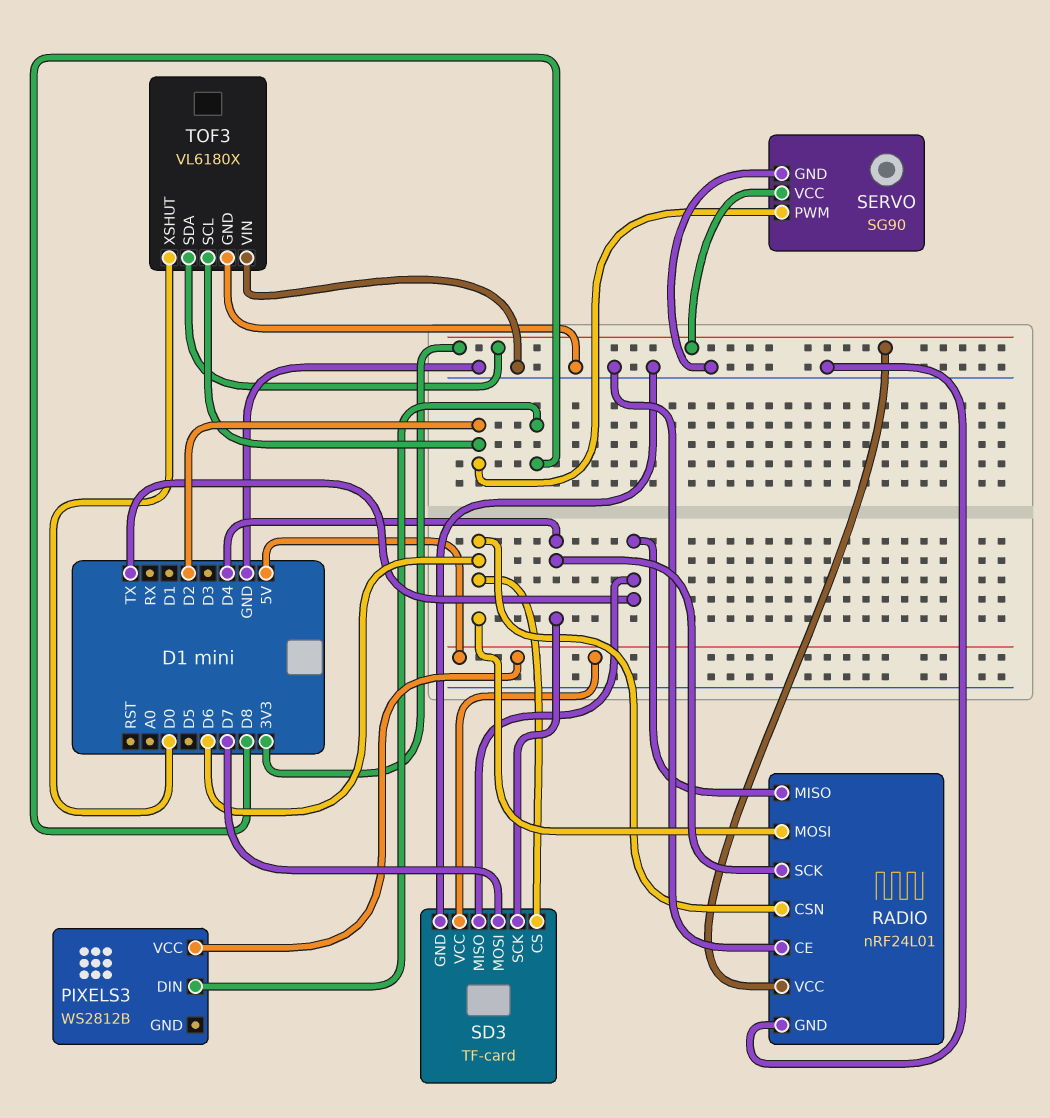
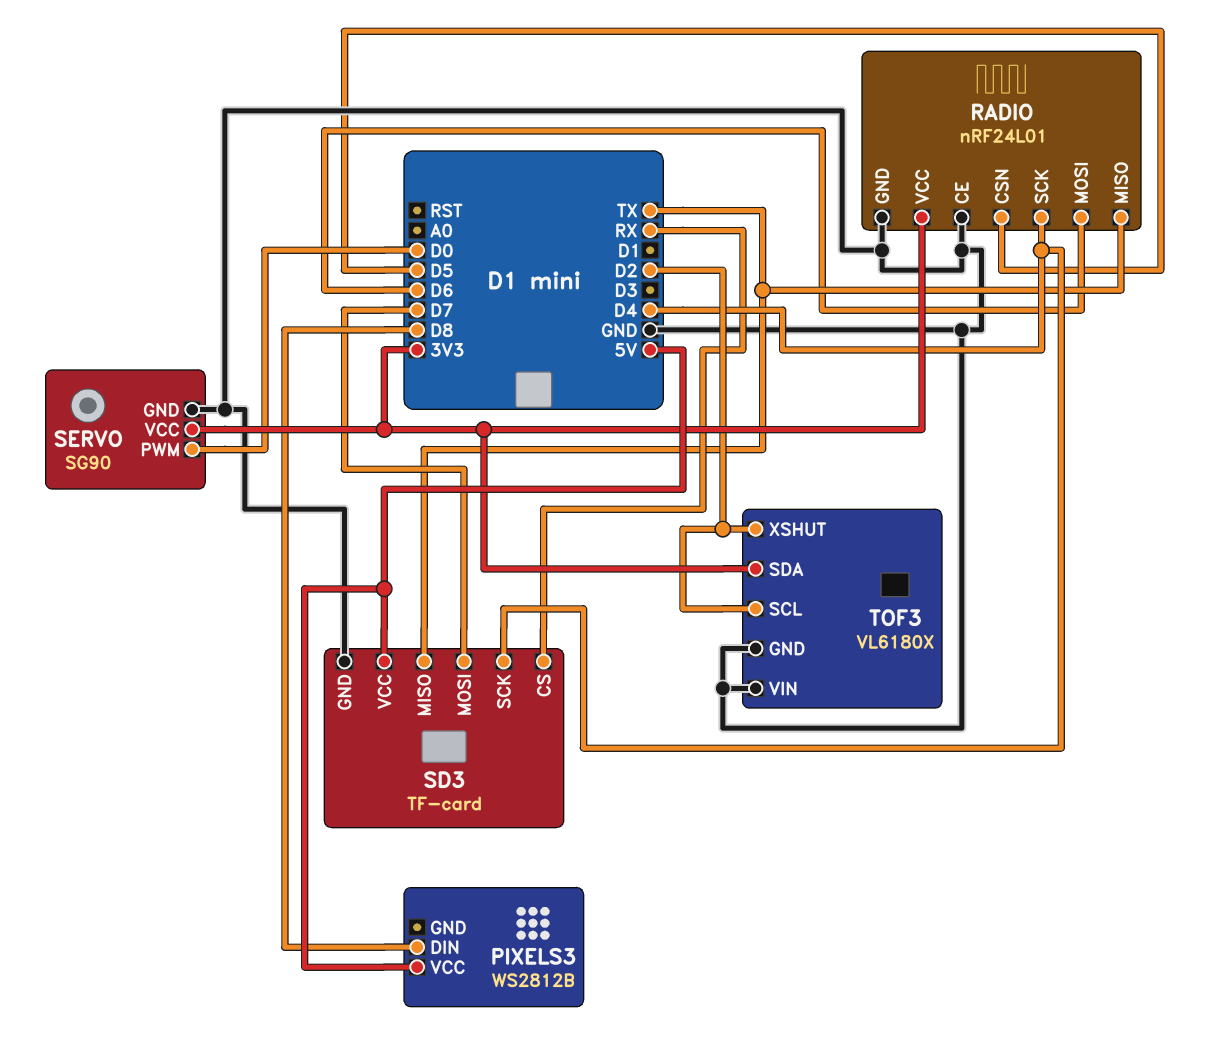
RADIO pin CSN: D6 -> D5
SD3 pin CS: D6 -> RX
SERVO pin PWM: D2 -> D0
TOF3 pin XSHUT: D0 -> D2

